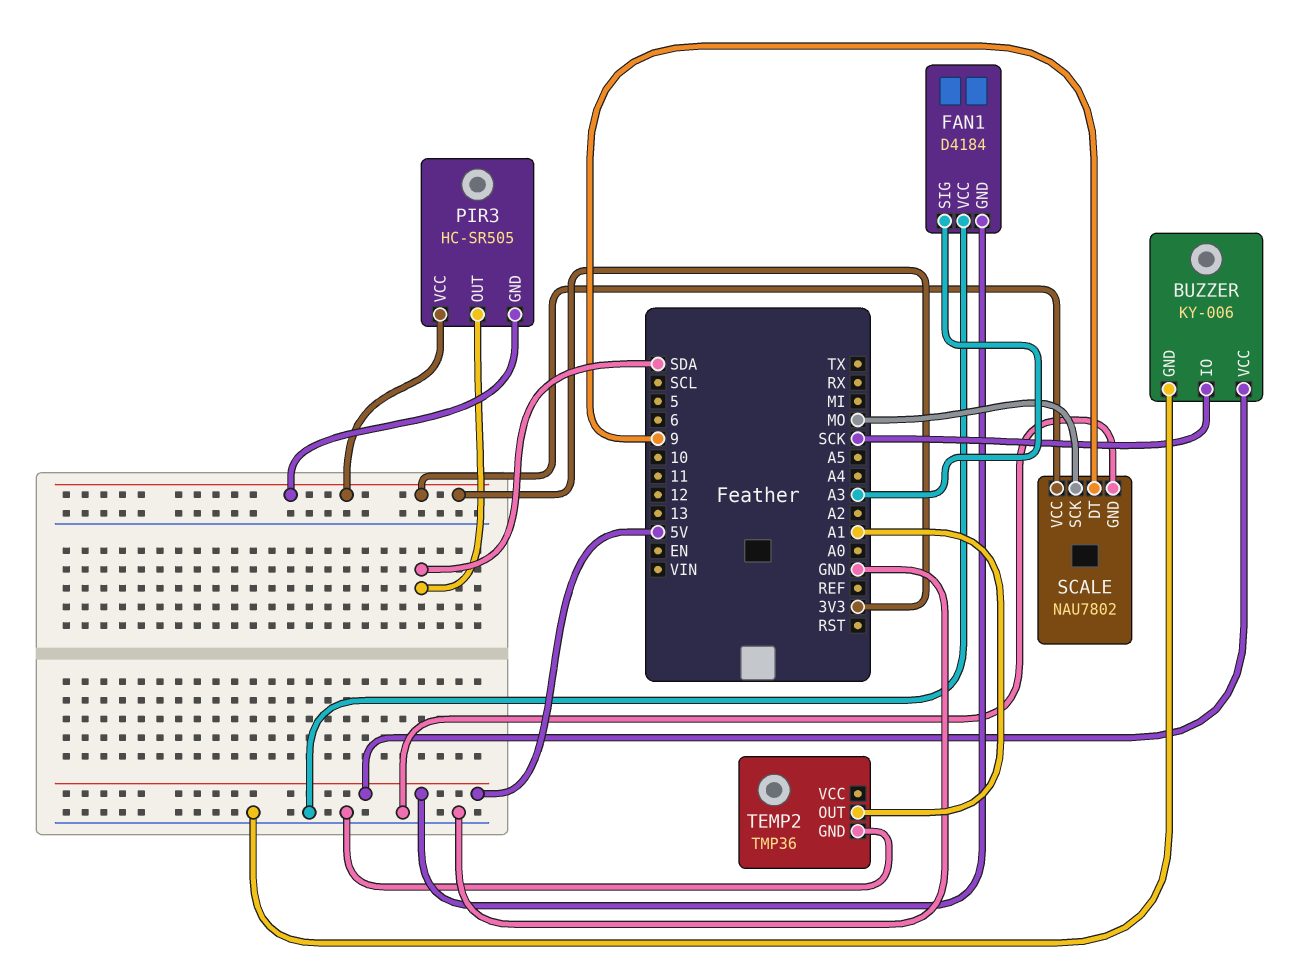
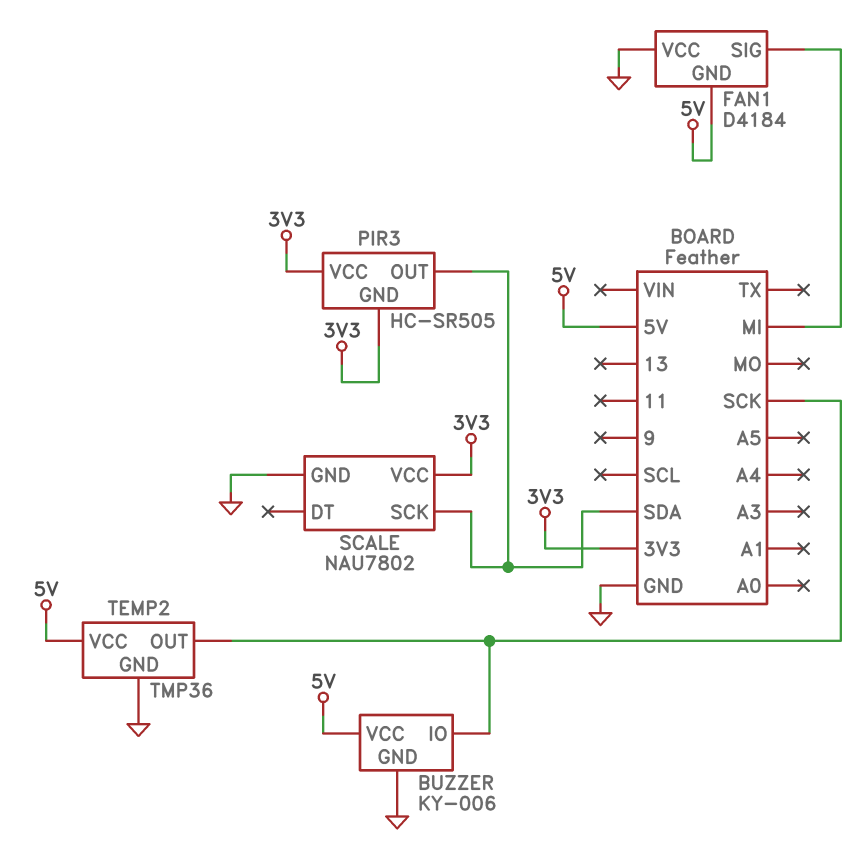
FAN1 pin SIG: A3 -> MI
SCALE pin DT: 9 -> none
SCALE pin SCK: MO -> SDA
TEMP2 pin OUT: A1 -> SCK
TEMP2 pin VCC: none -> 5V

